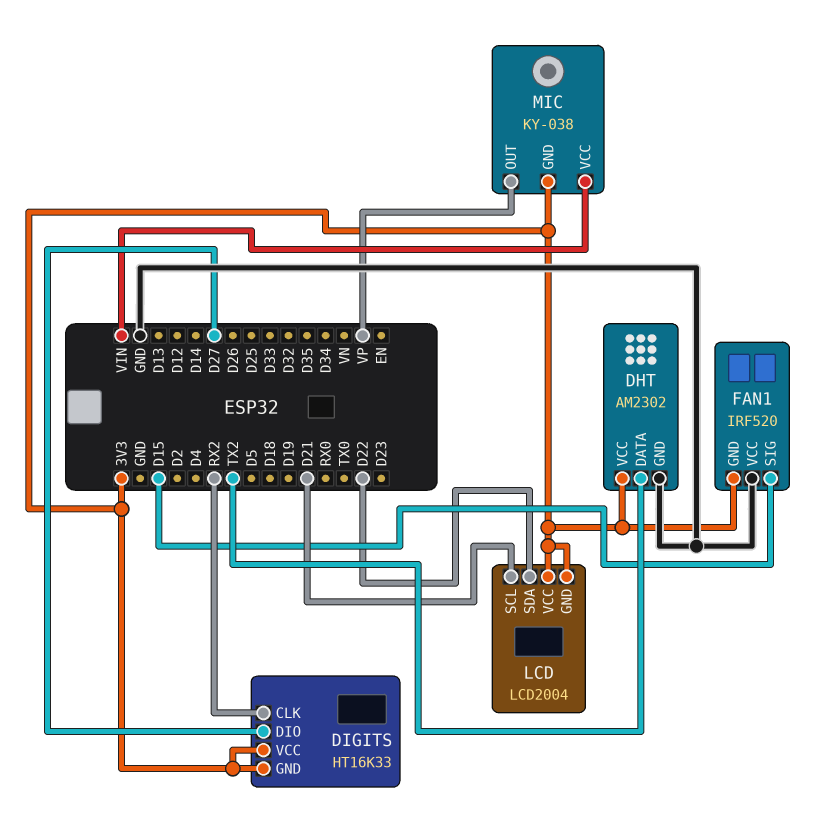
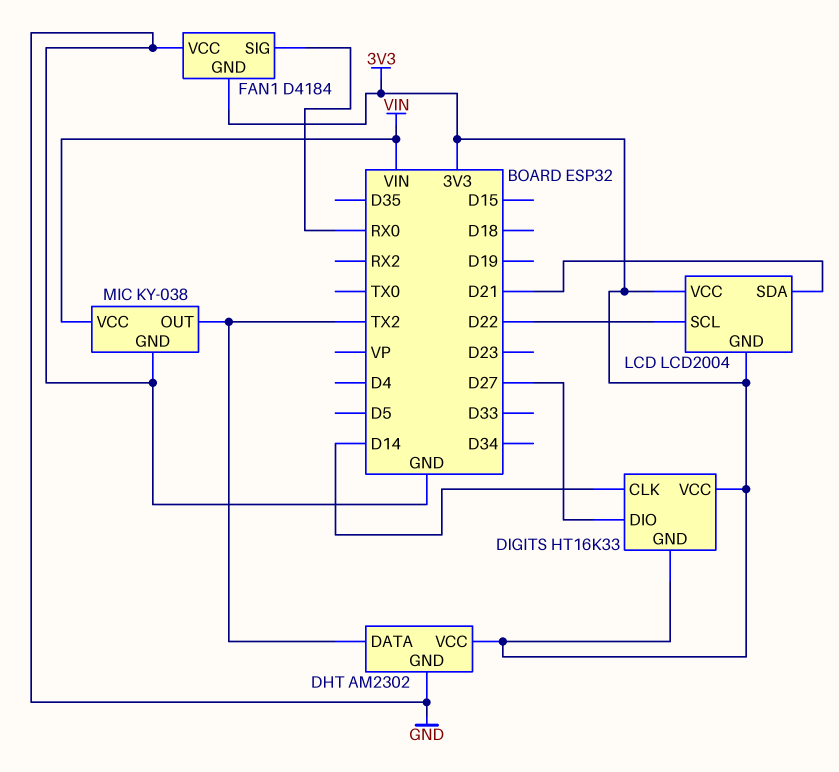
DIGITS pin CLK: RX2 -> D14
FAN1: IRF520 -> D4184
FAN1 pin SIG: D15 -> RX0
LCD pin SCL: D21 -> D22
LCD pin SDA: D22 -> D21
MIC pin GND: 3V3 -> GND
MIC pin OUT: VP -> TX2

